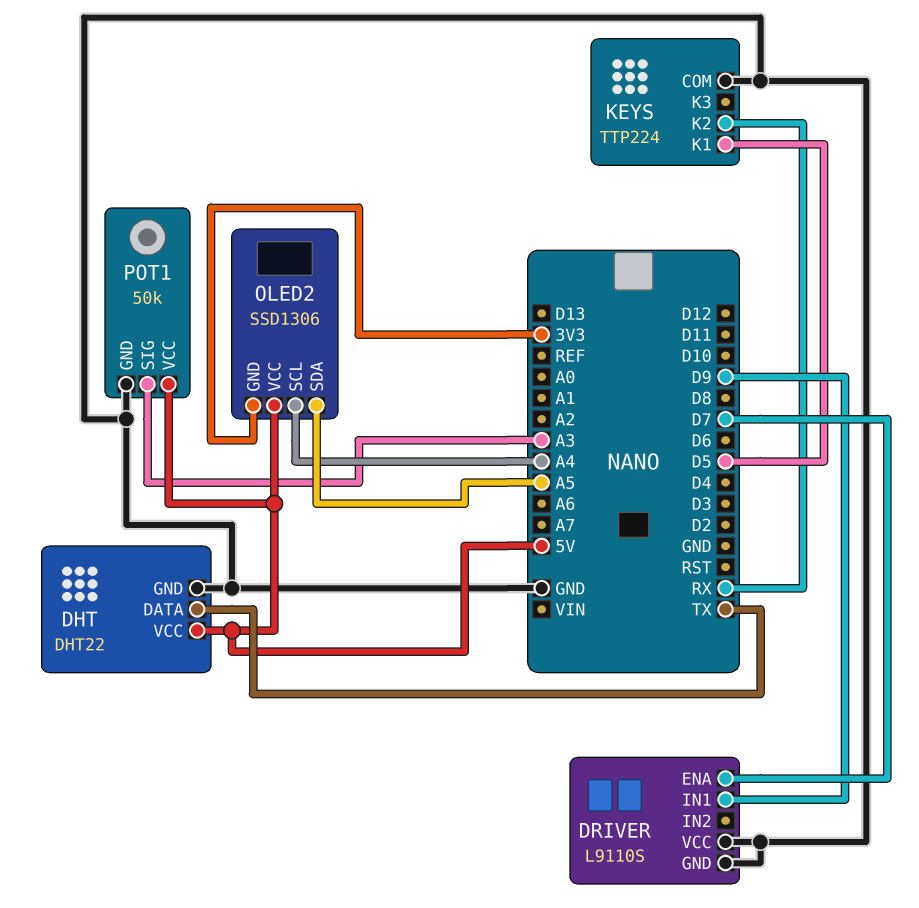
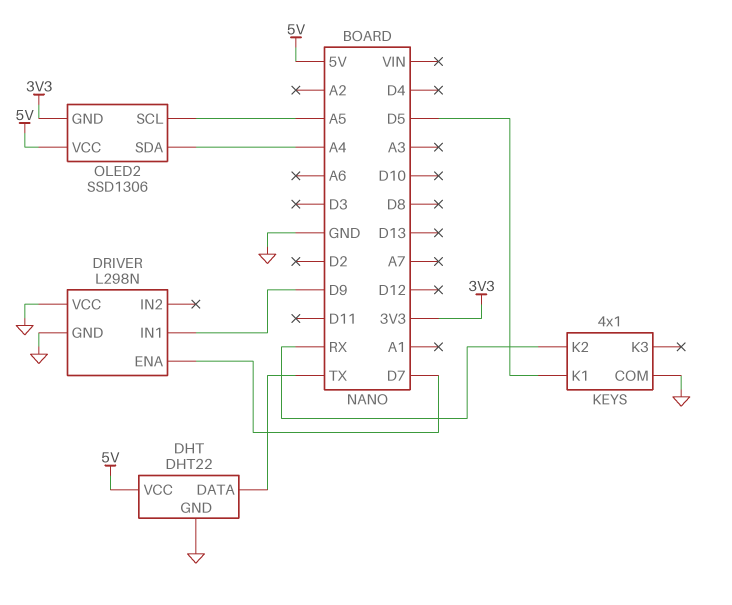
DRIVER: L9110S -> L298N
KEYS: TTP224 -> 4x1
OLED2 pin SCL: A4 -> A5
OLED2 pin SDA: A5 -> A4
POT1: 50k -> none
POT1 pin GND: GND -> none
POT1 pin SIG: A3 -> none
POT1 pin VCC: 5V -> none

